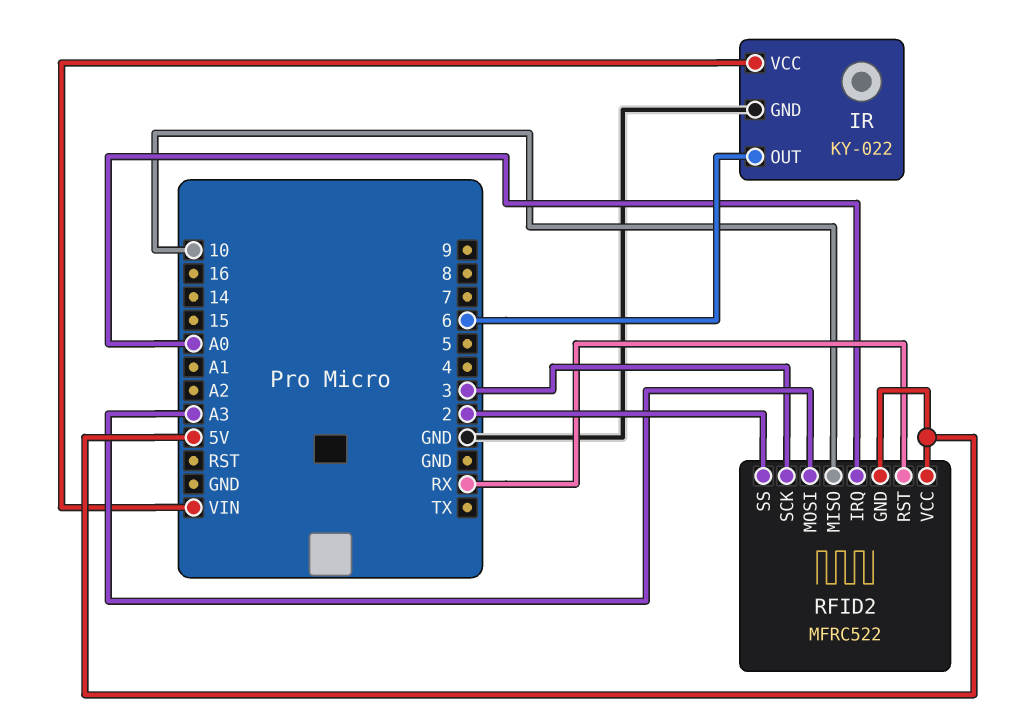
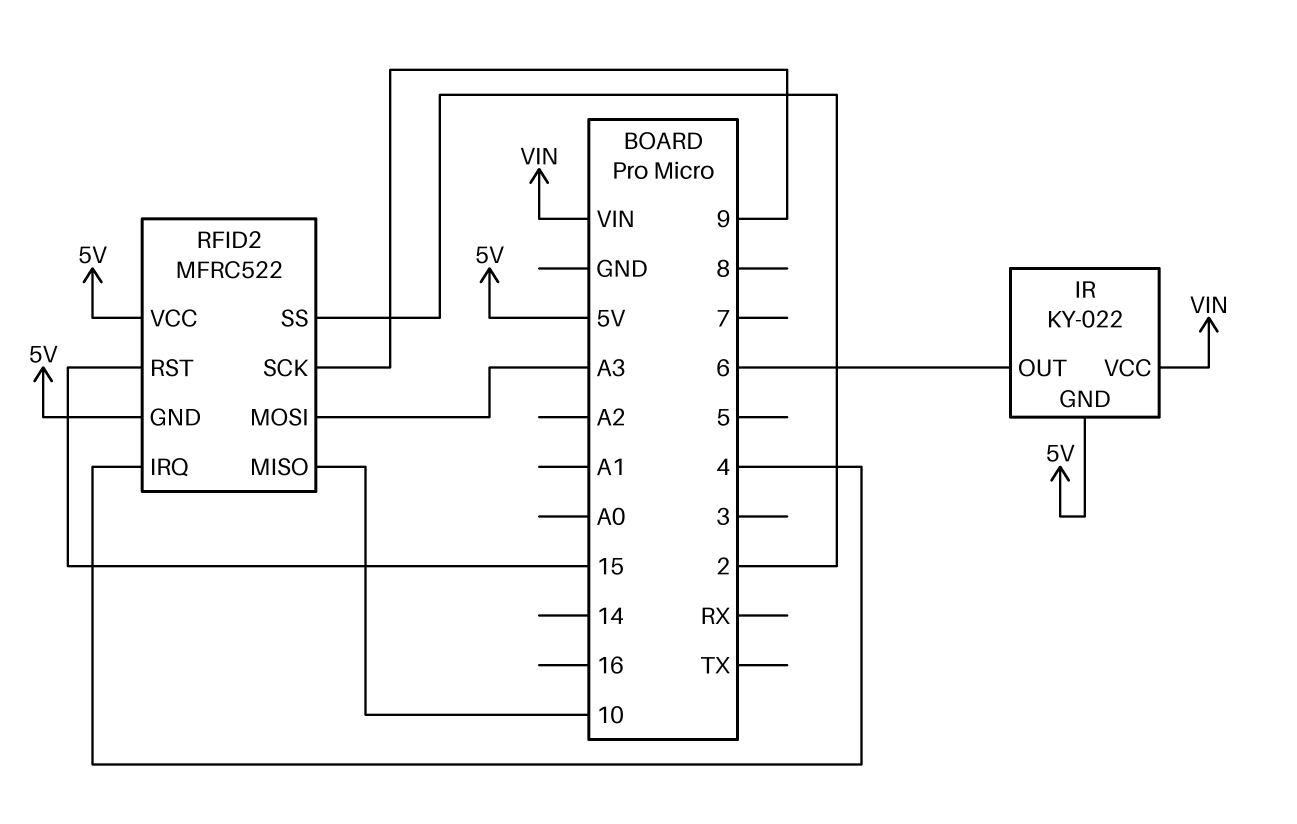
IR pin GND: GND -> 5V
RFID2 pin IRQ: A0 -> 4
RFID2 pin RST: RX -> 15
RFID2 pin SCK: 3 -> 9

